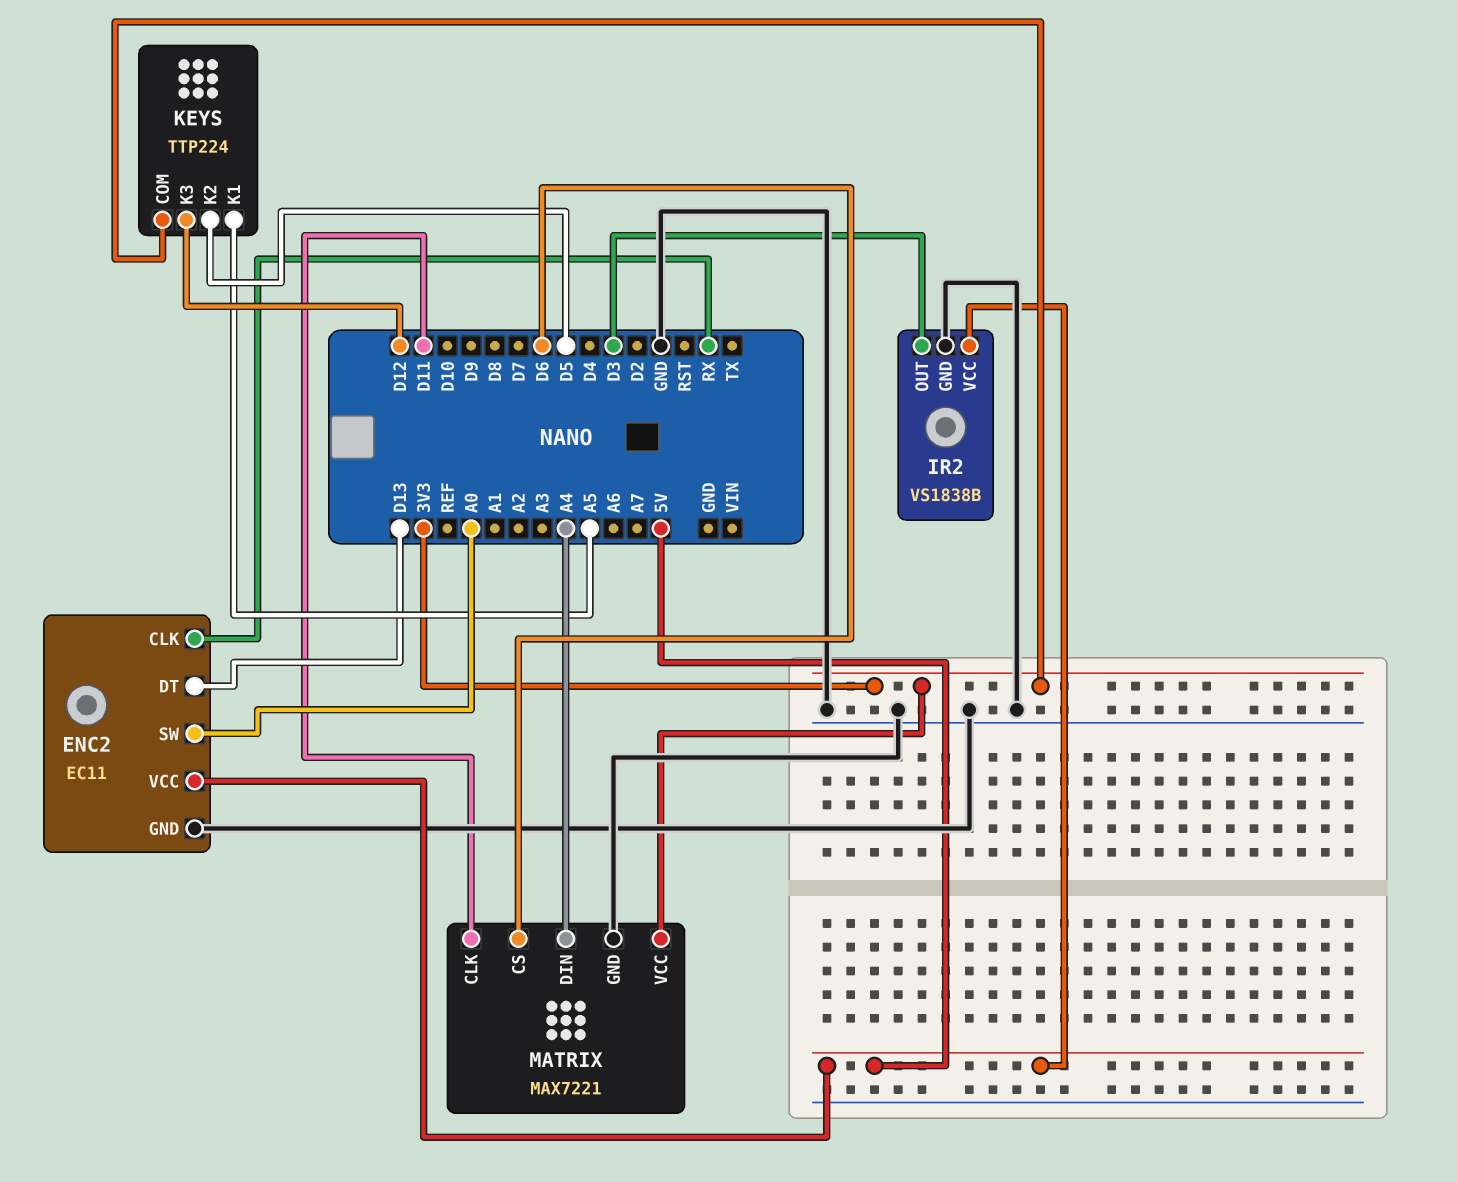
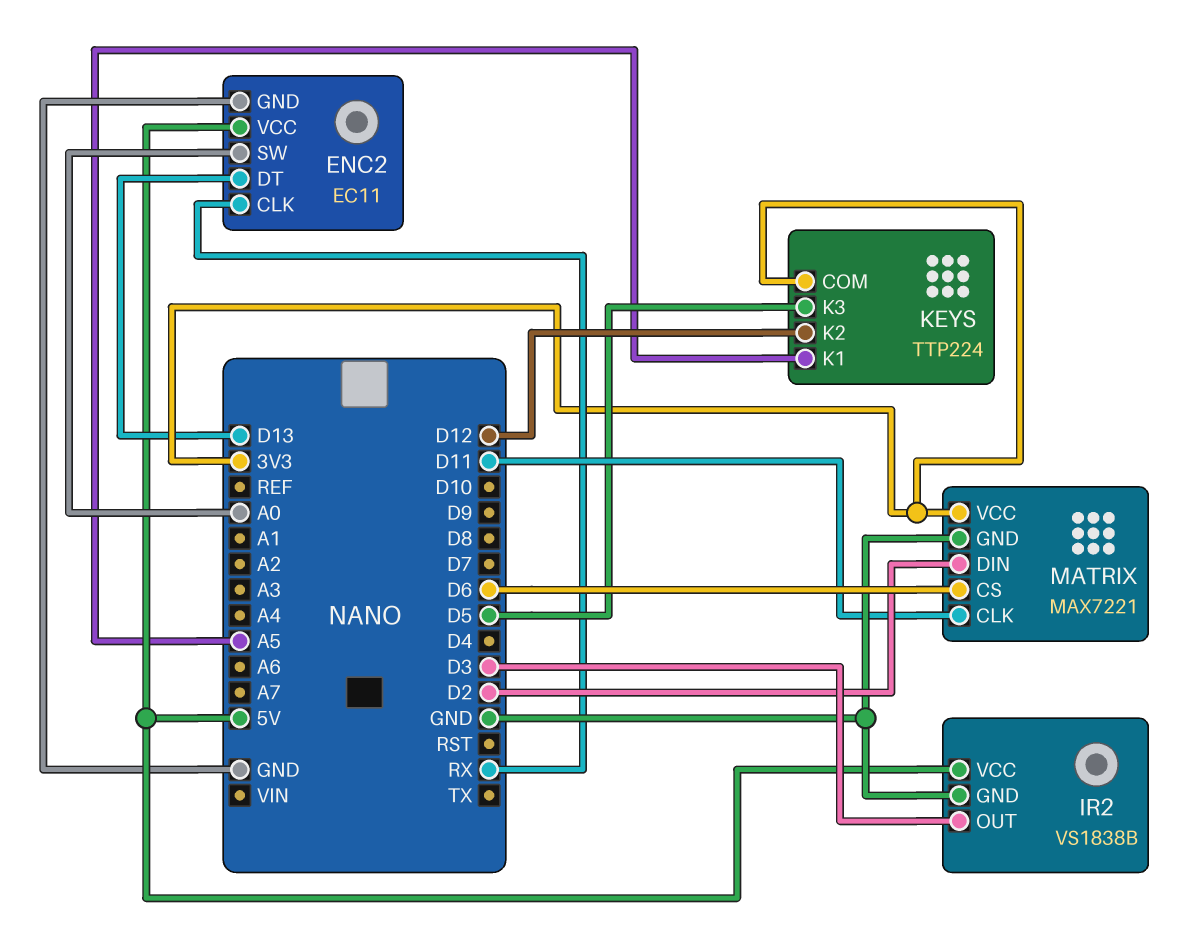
KEYS pin K2: D5 -> D12
KEYS pin K3: D12 -> D5
MATRIX pin DIN: A4 -> D2

